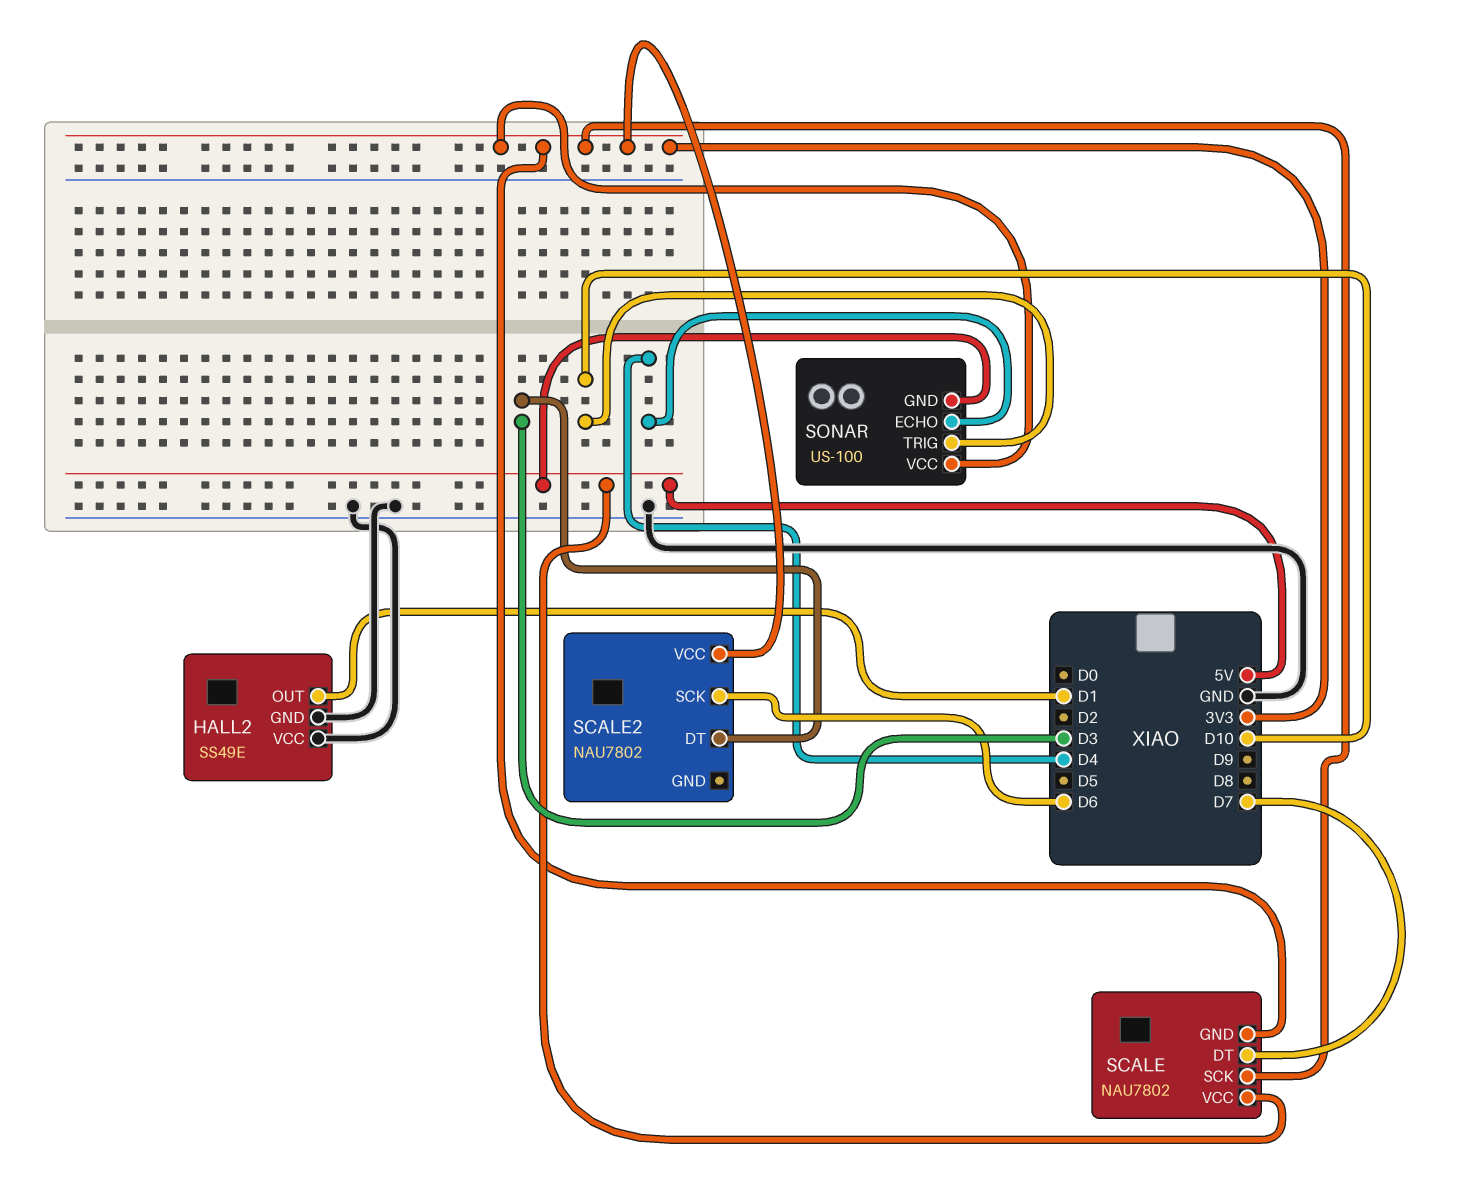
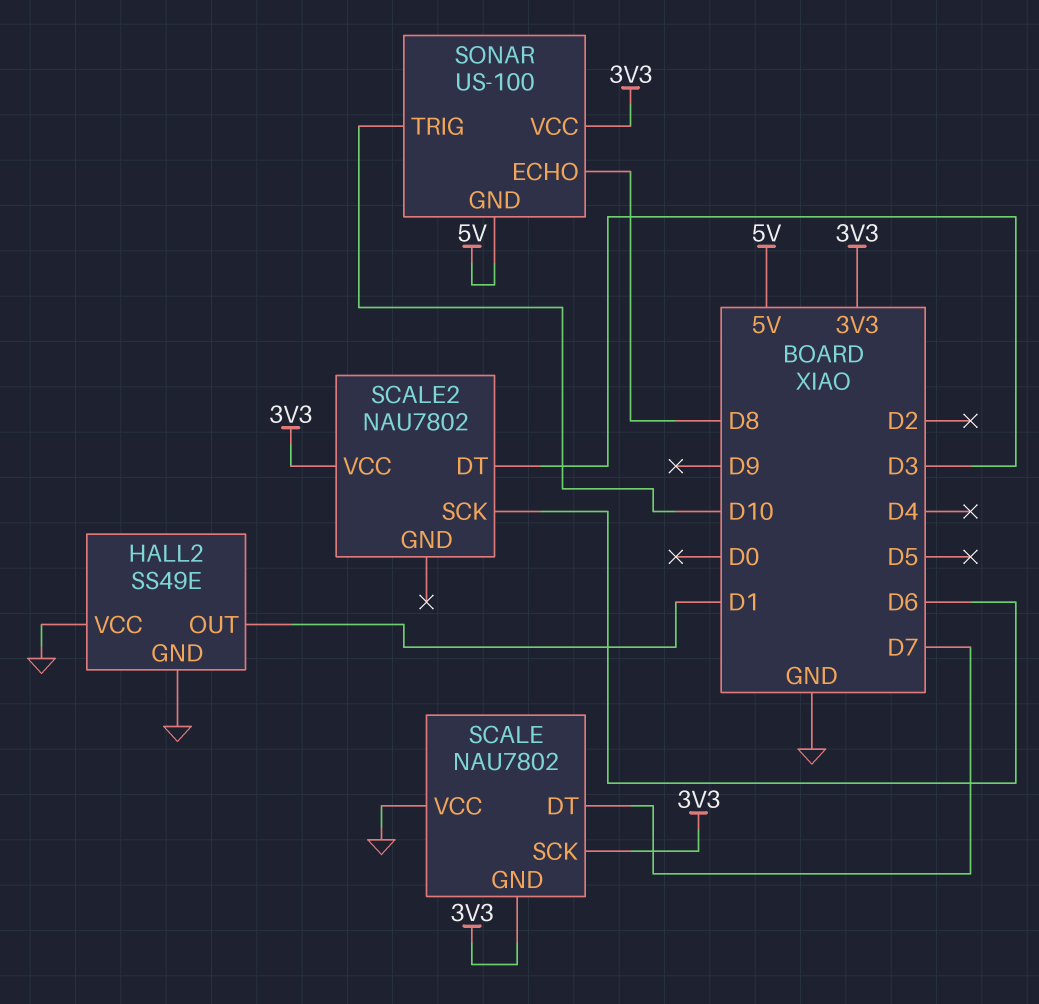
SCALE pin VCC: 5V -> GND
SONAR pin ECHO: D4 -> D8

